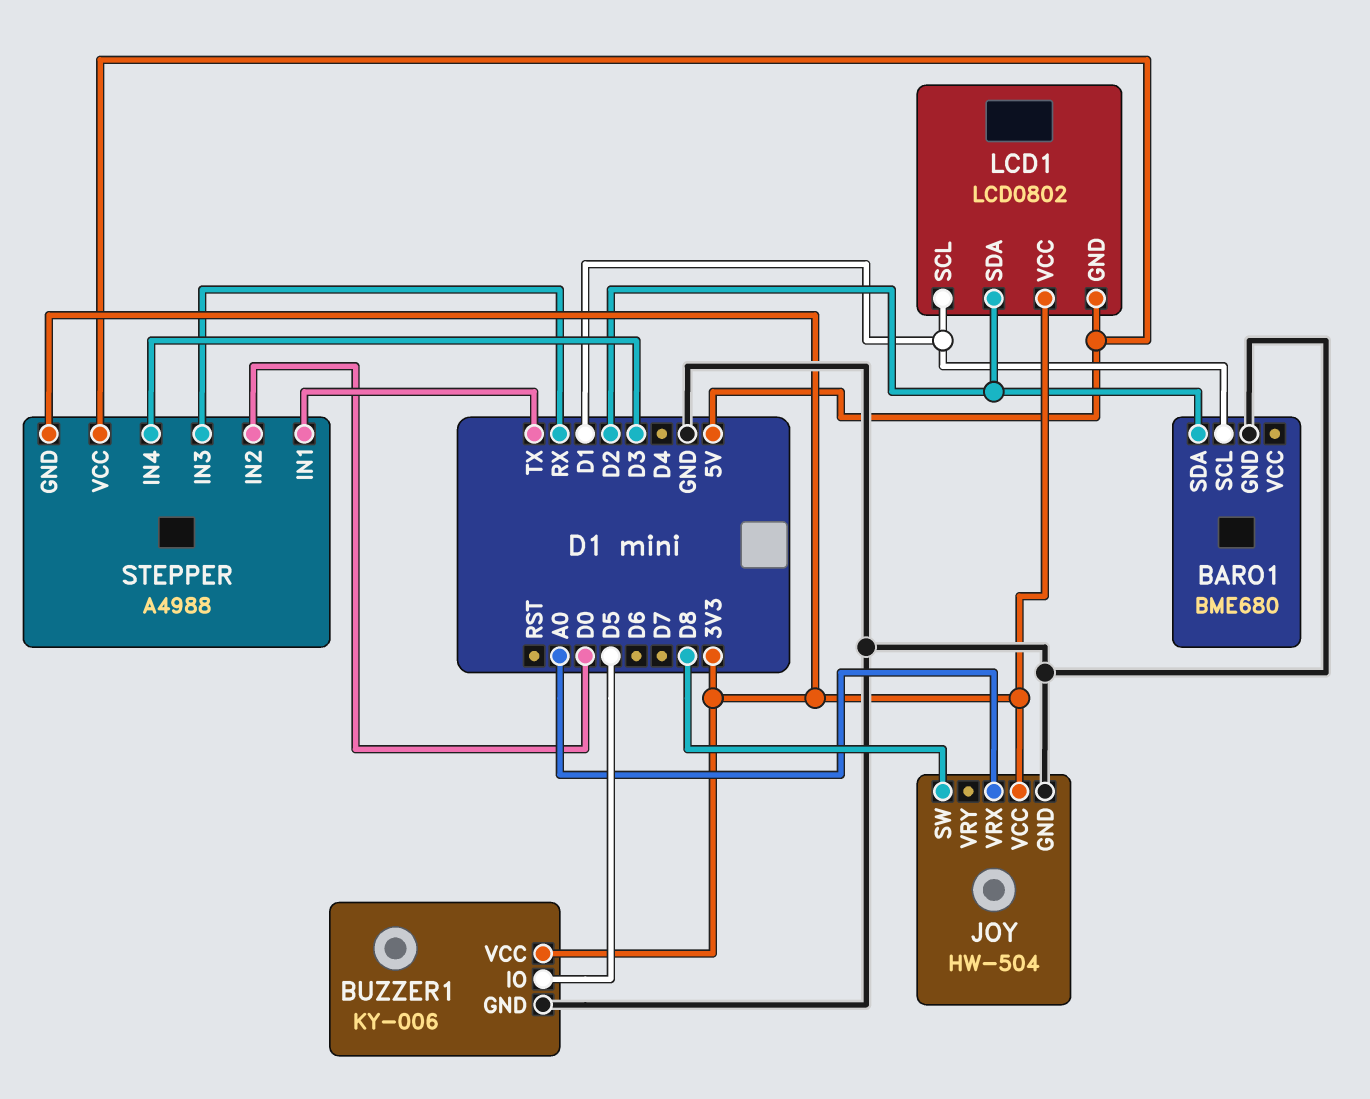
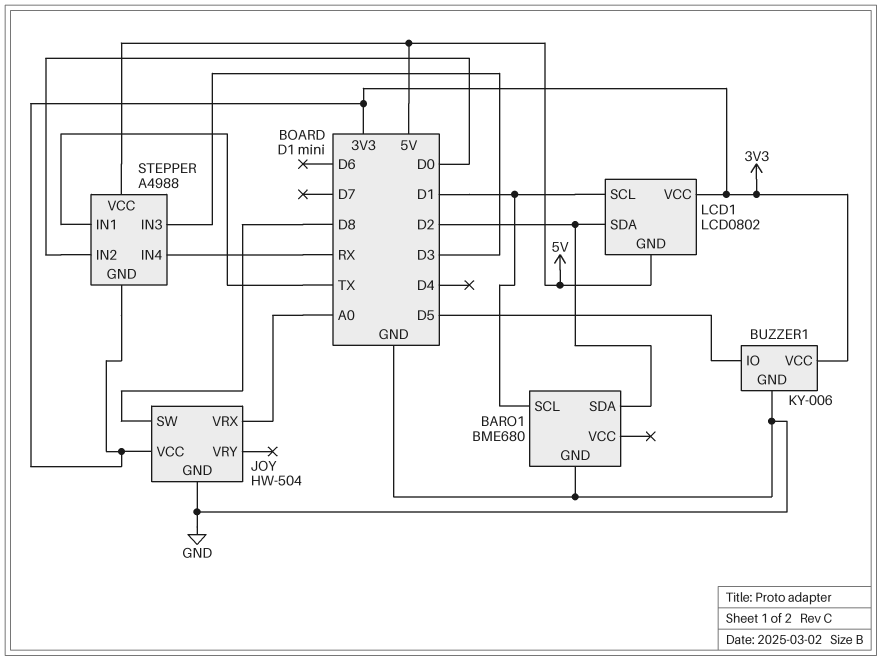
STEPPER pin IN3: RX -> D3
STEPPER pin IN4: D3 -> RX

